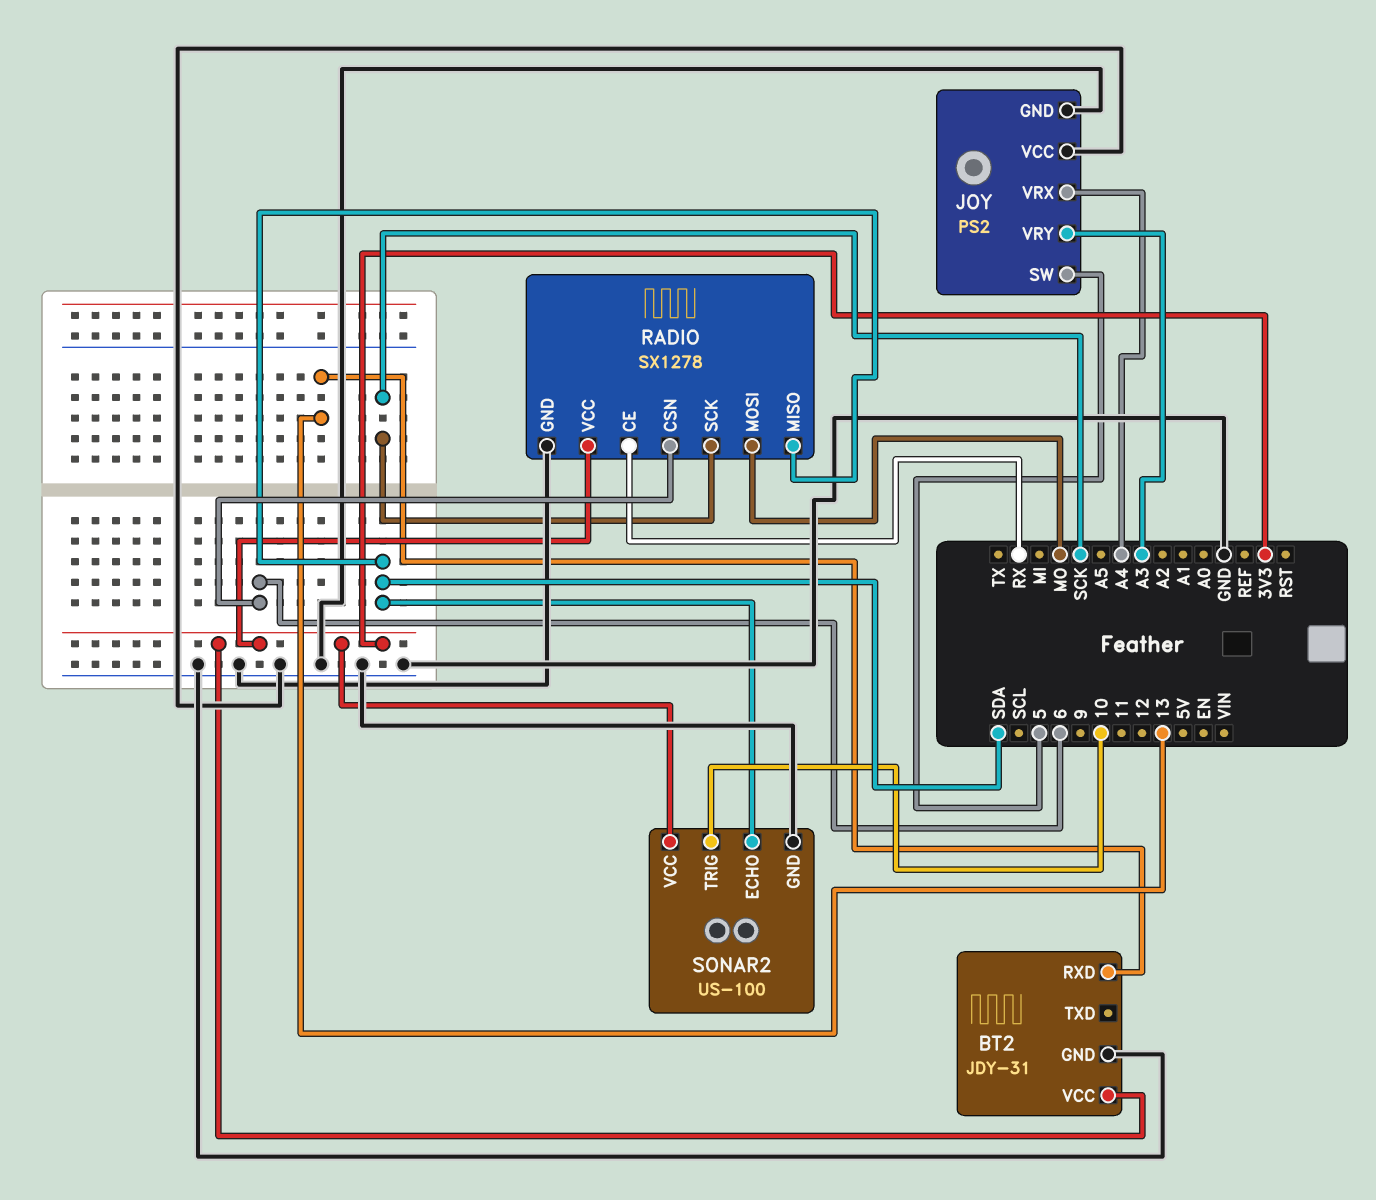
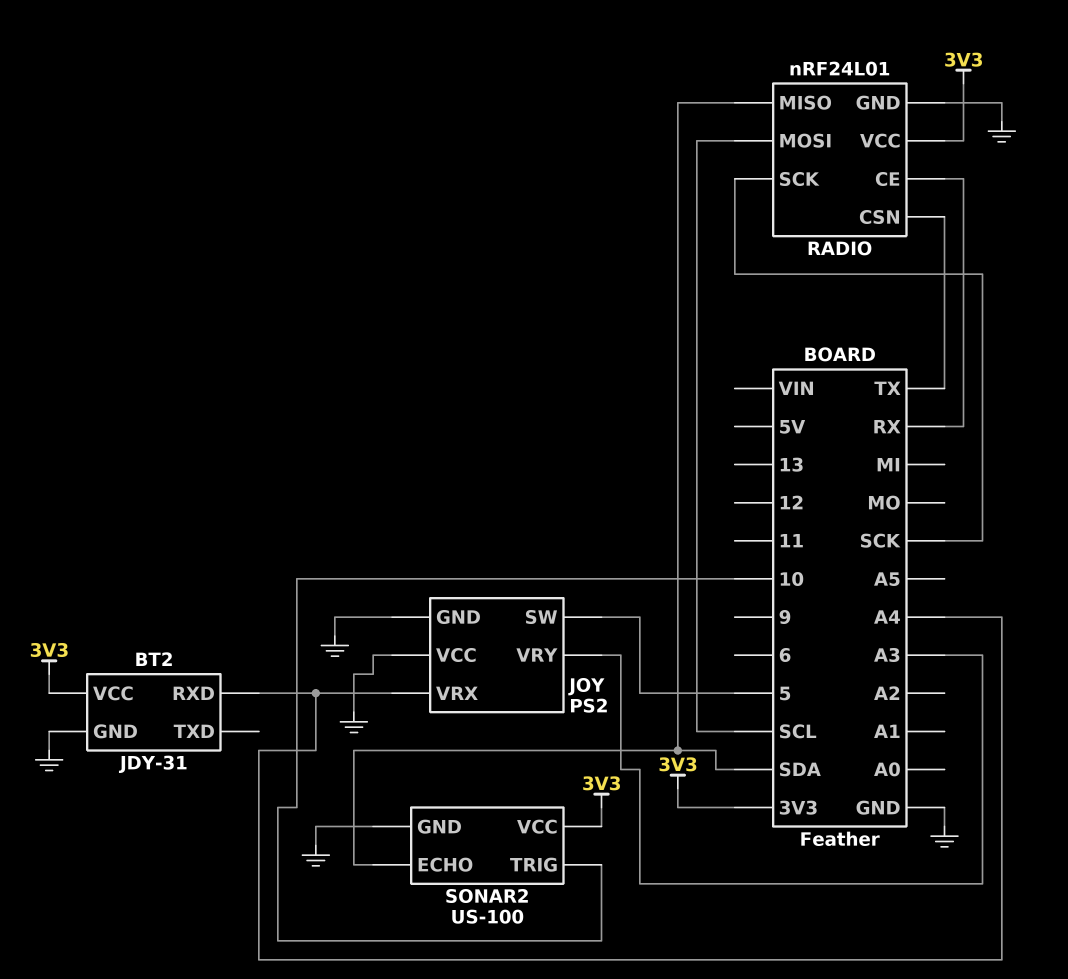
BT2 pin RXD: 13 -> A4
RADIO: SX1278 -> nRF24L01
RADIO pin CSN: 6 -> TX
RADIO pin MOSI: MO -> SCL

